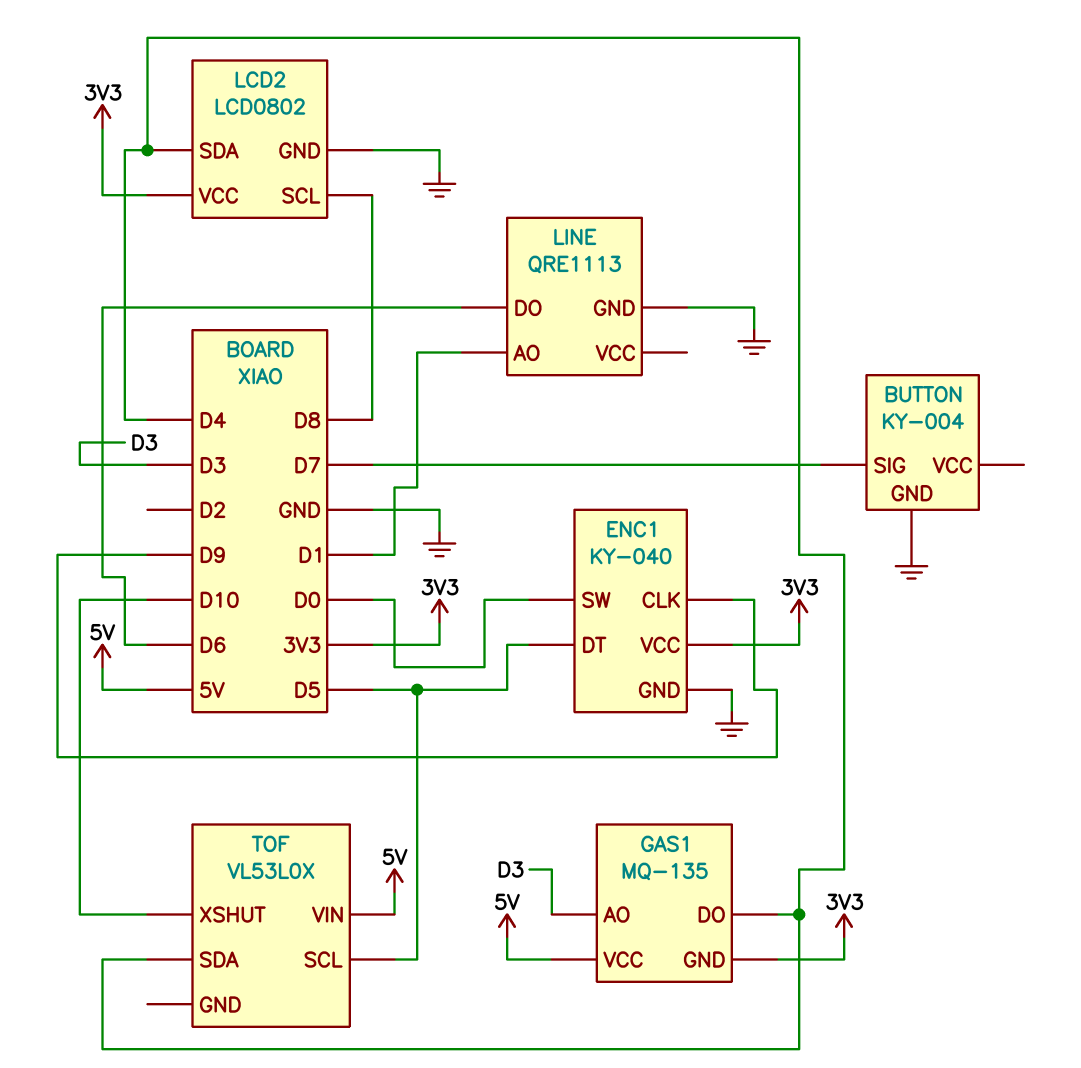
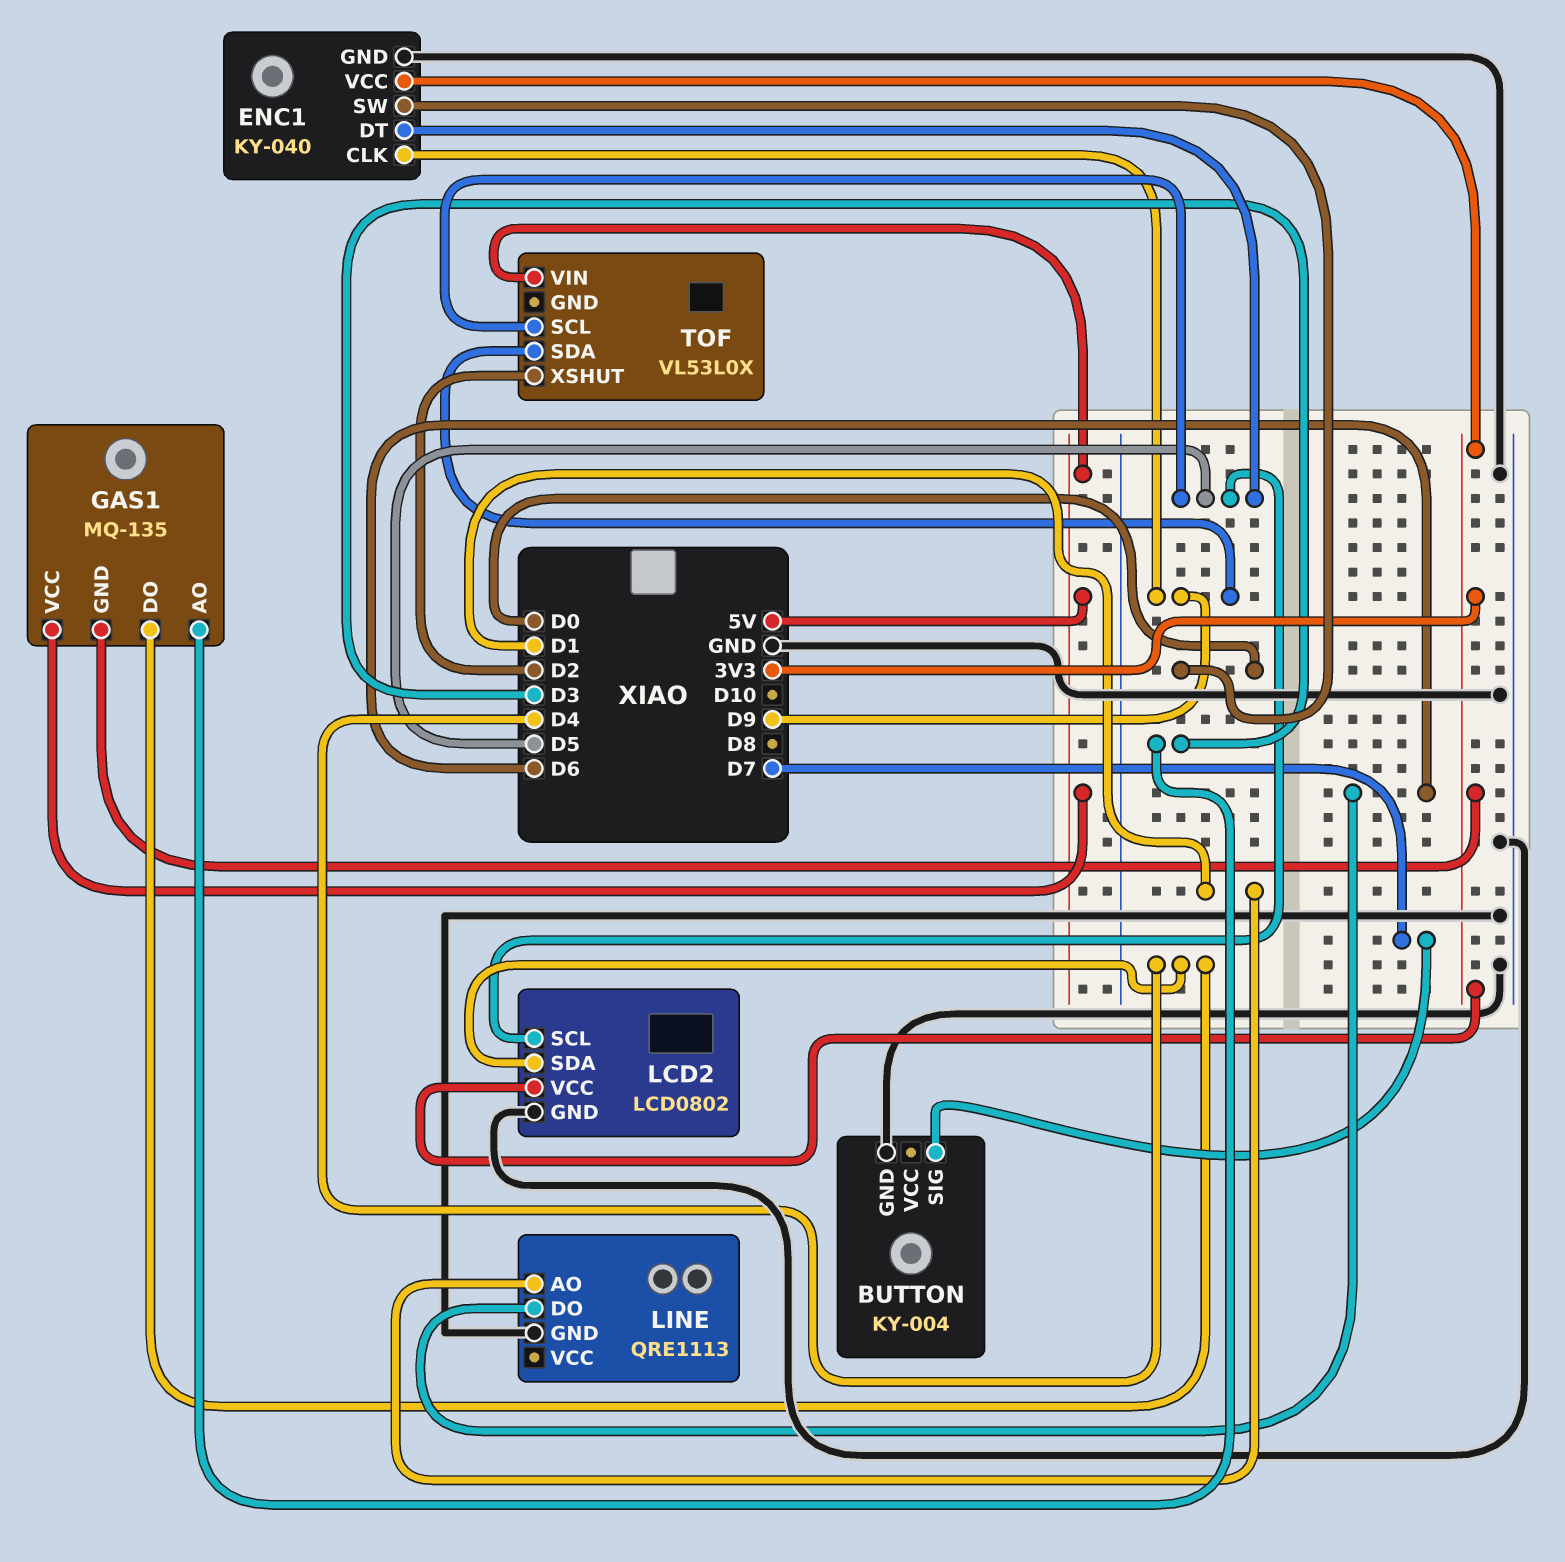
LCD2 pin SCL: D8 -> D5
TOF pin SDA: D4 -> D9
TOF pin XSHUT: D10 -> D2

